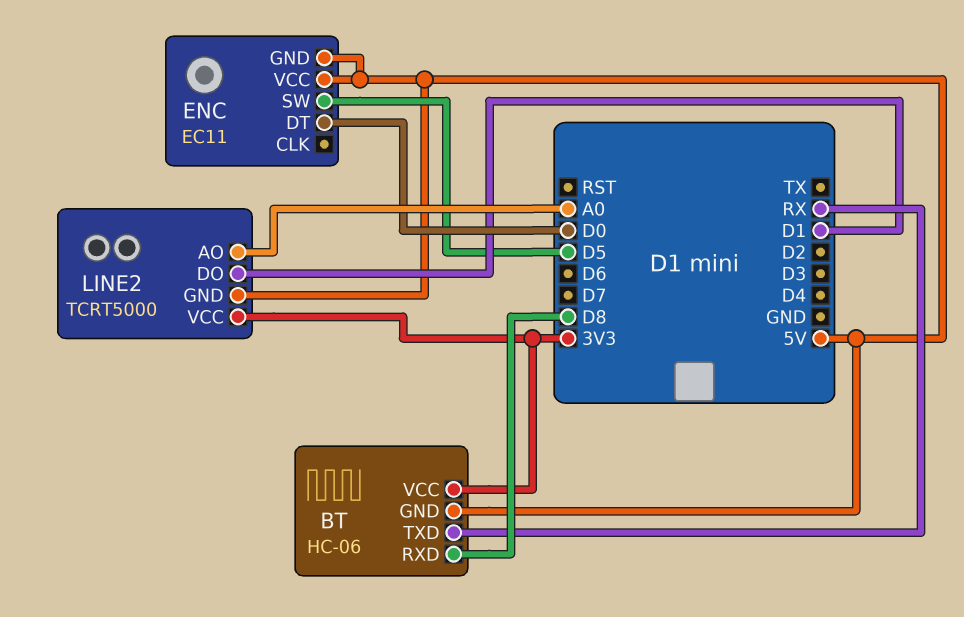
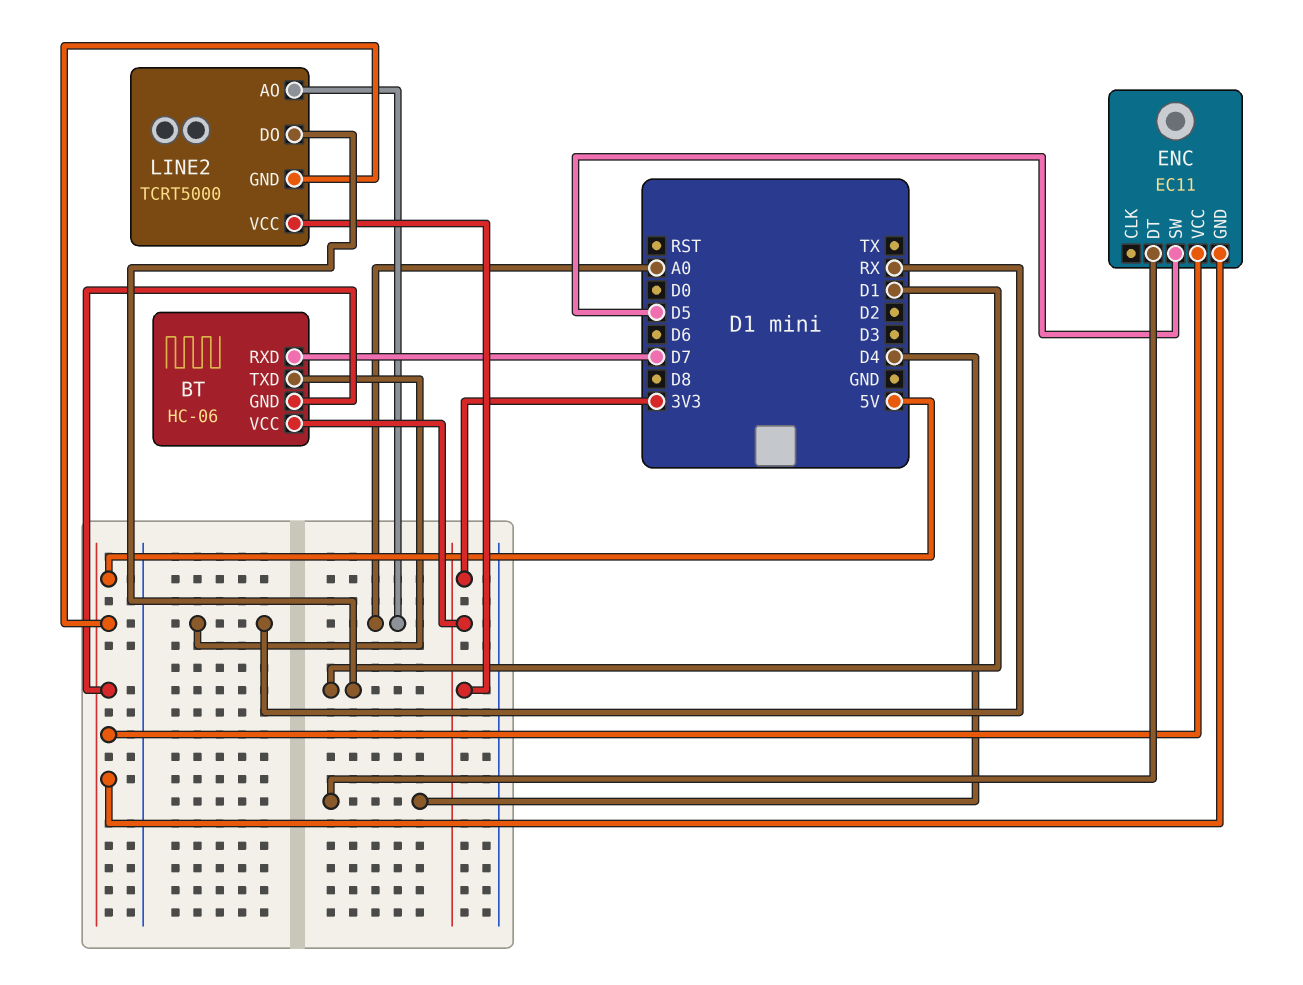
BT pin RXD: D8 -> D7
ENC pin DT: D0 -> D4

